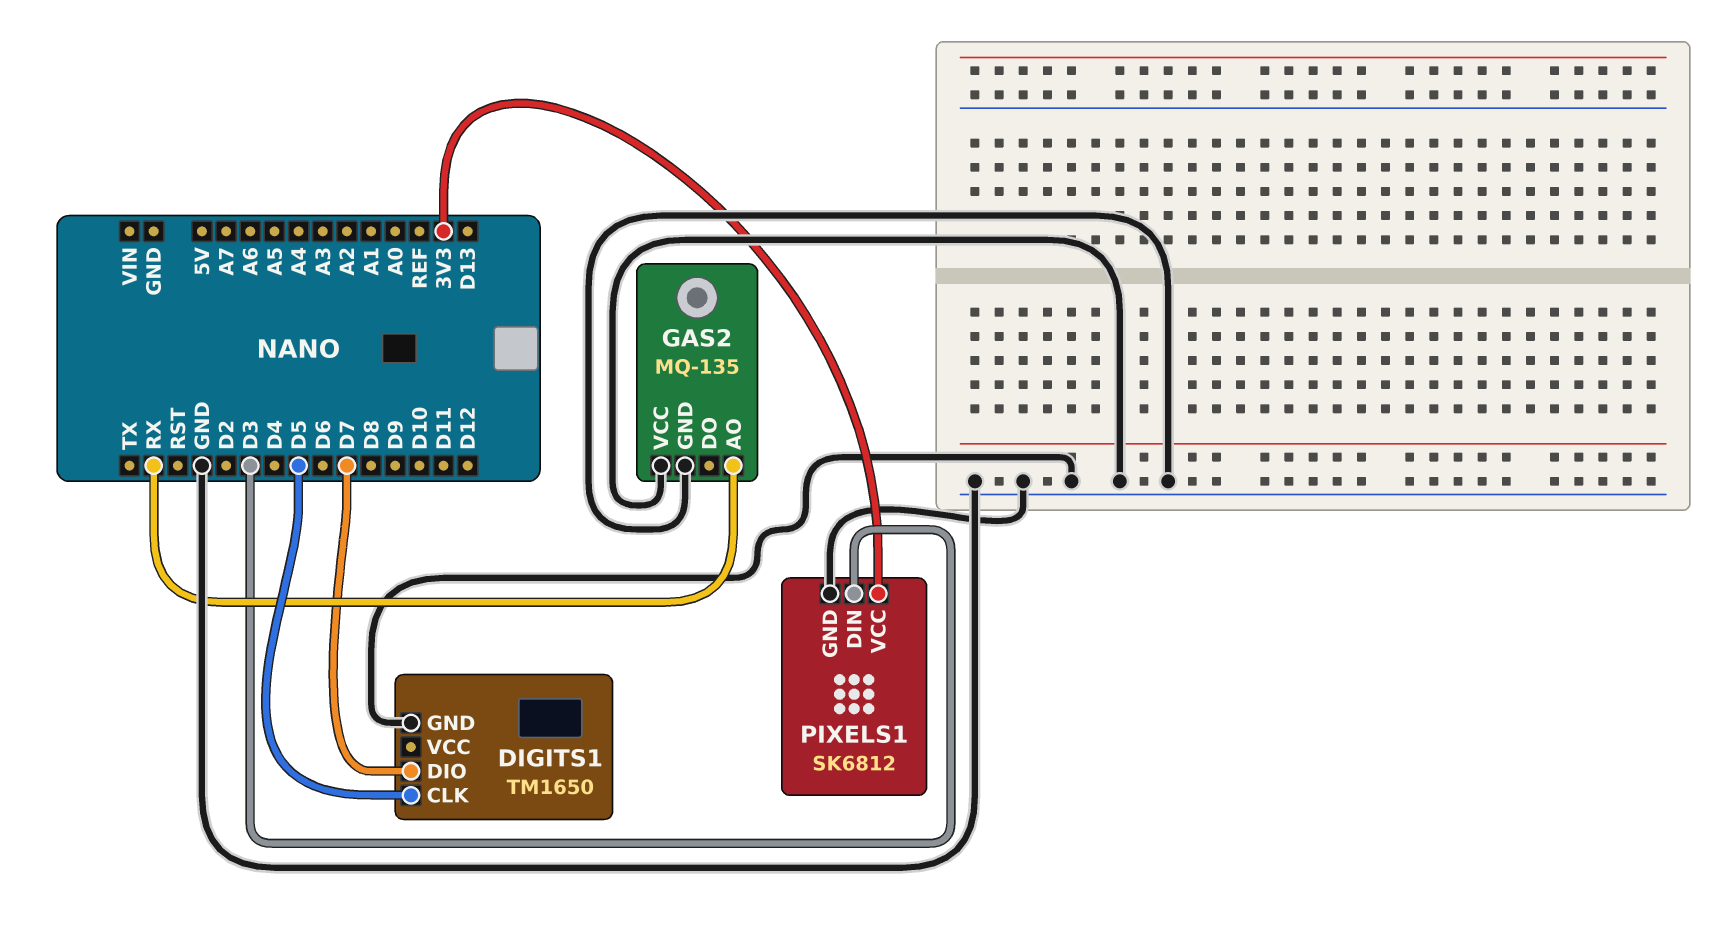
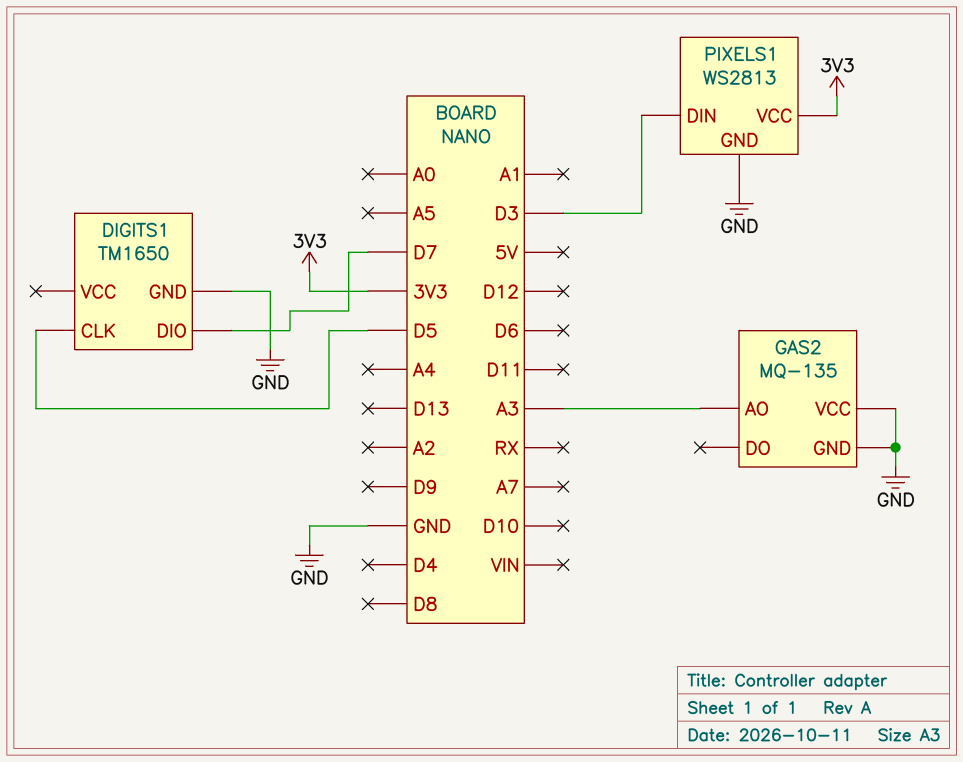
GAS2 pin AO: RX -> A3
PIXELS1: SK6812 -> WS2813

